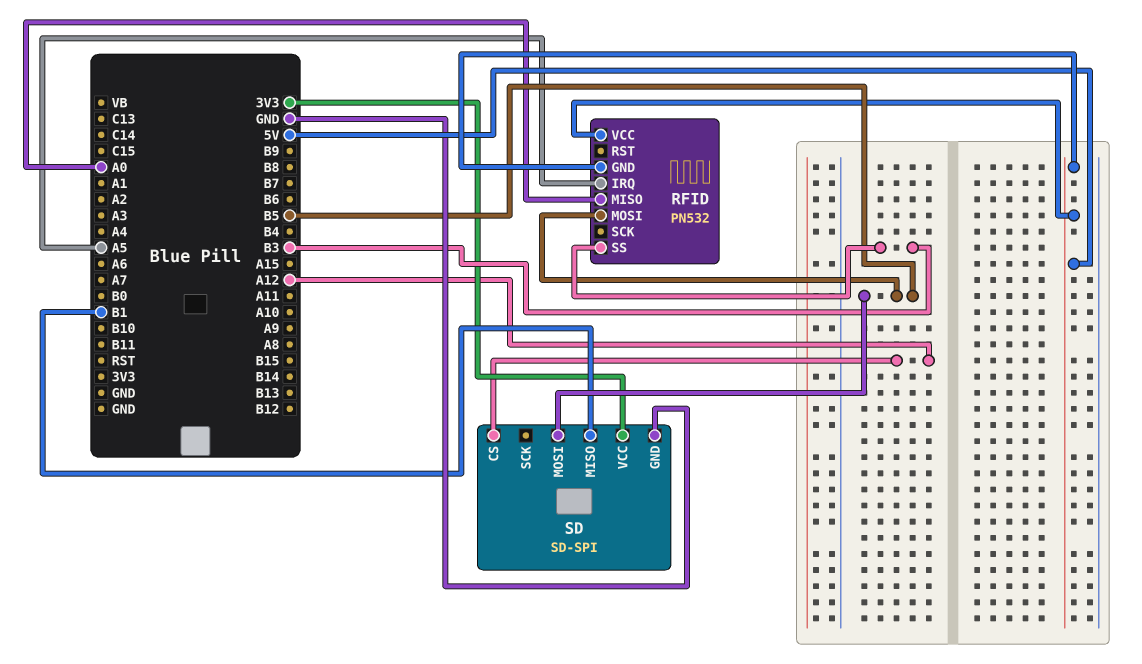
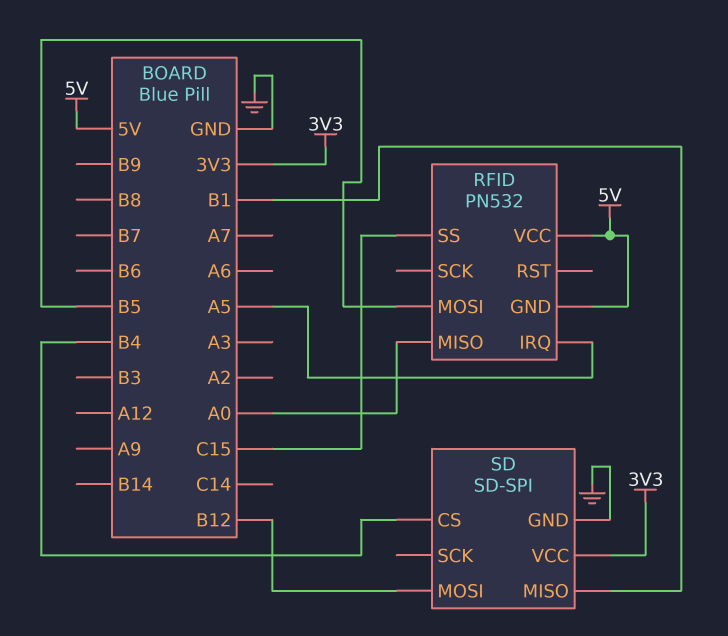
RFID pin SS: B3 -> C15
SD pin CS: A12 -> B4
SD pin MOSI: B5 -> B12

